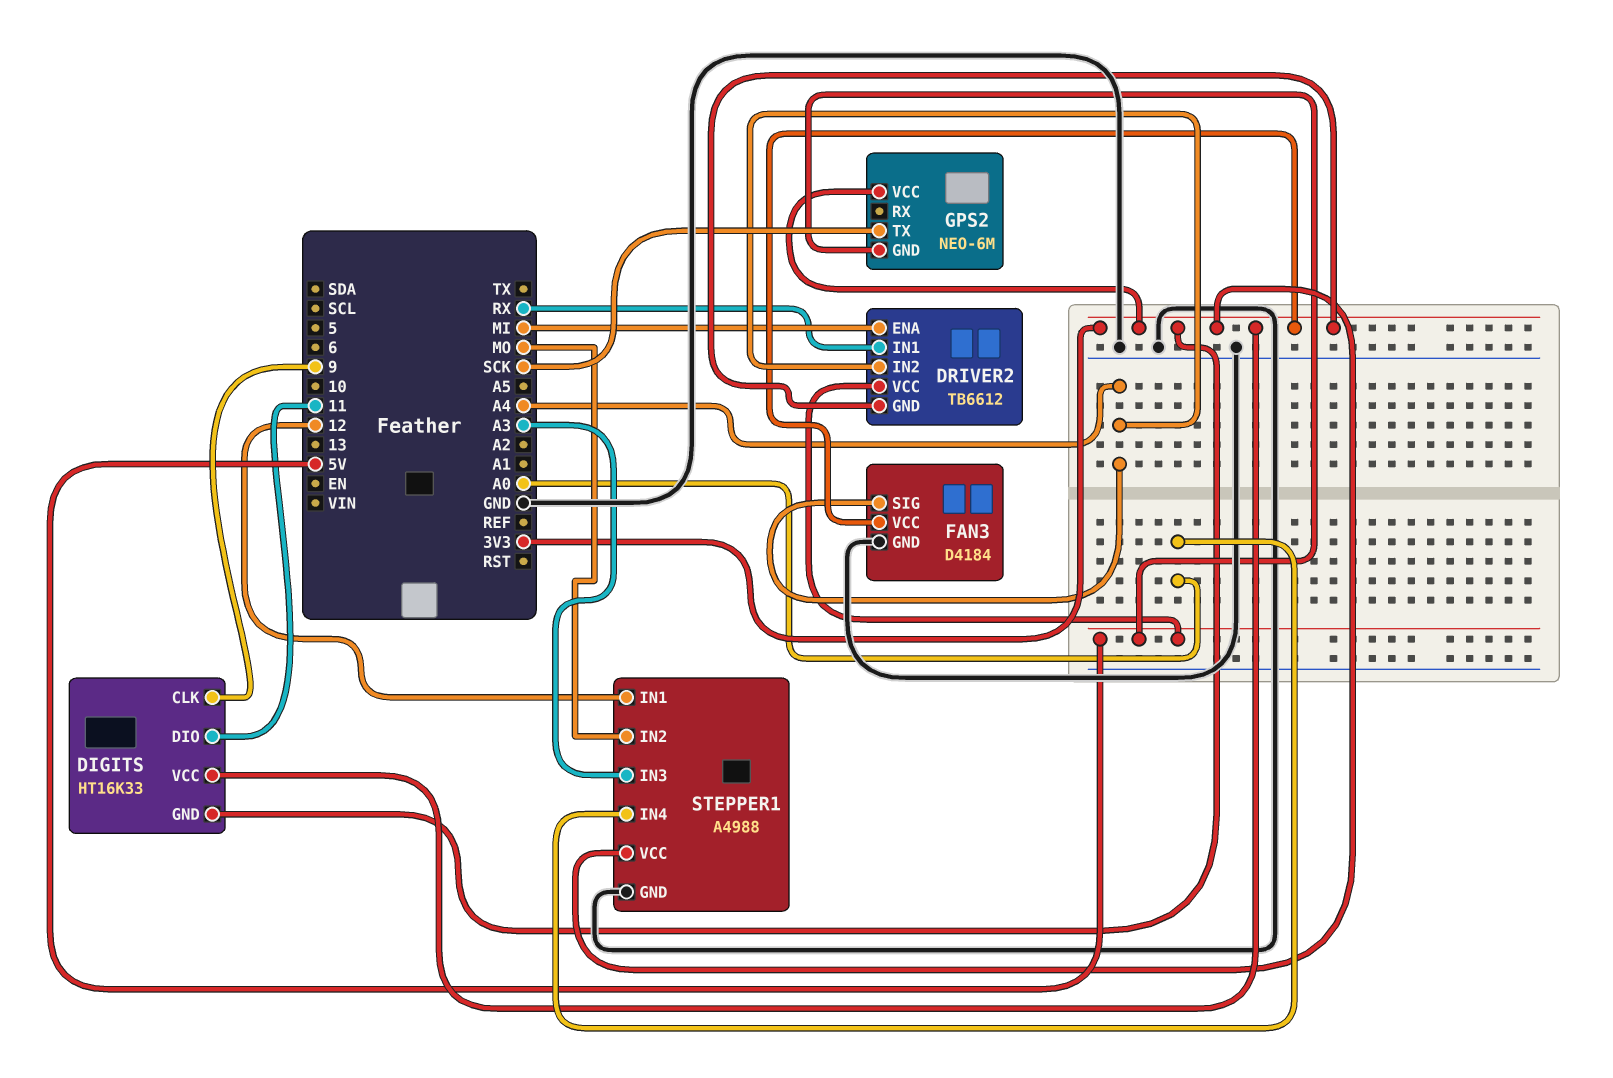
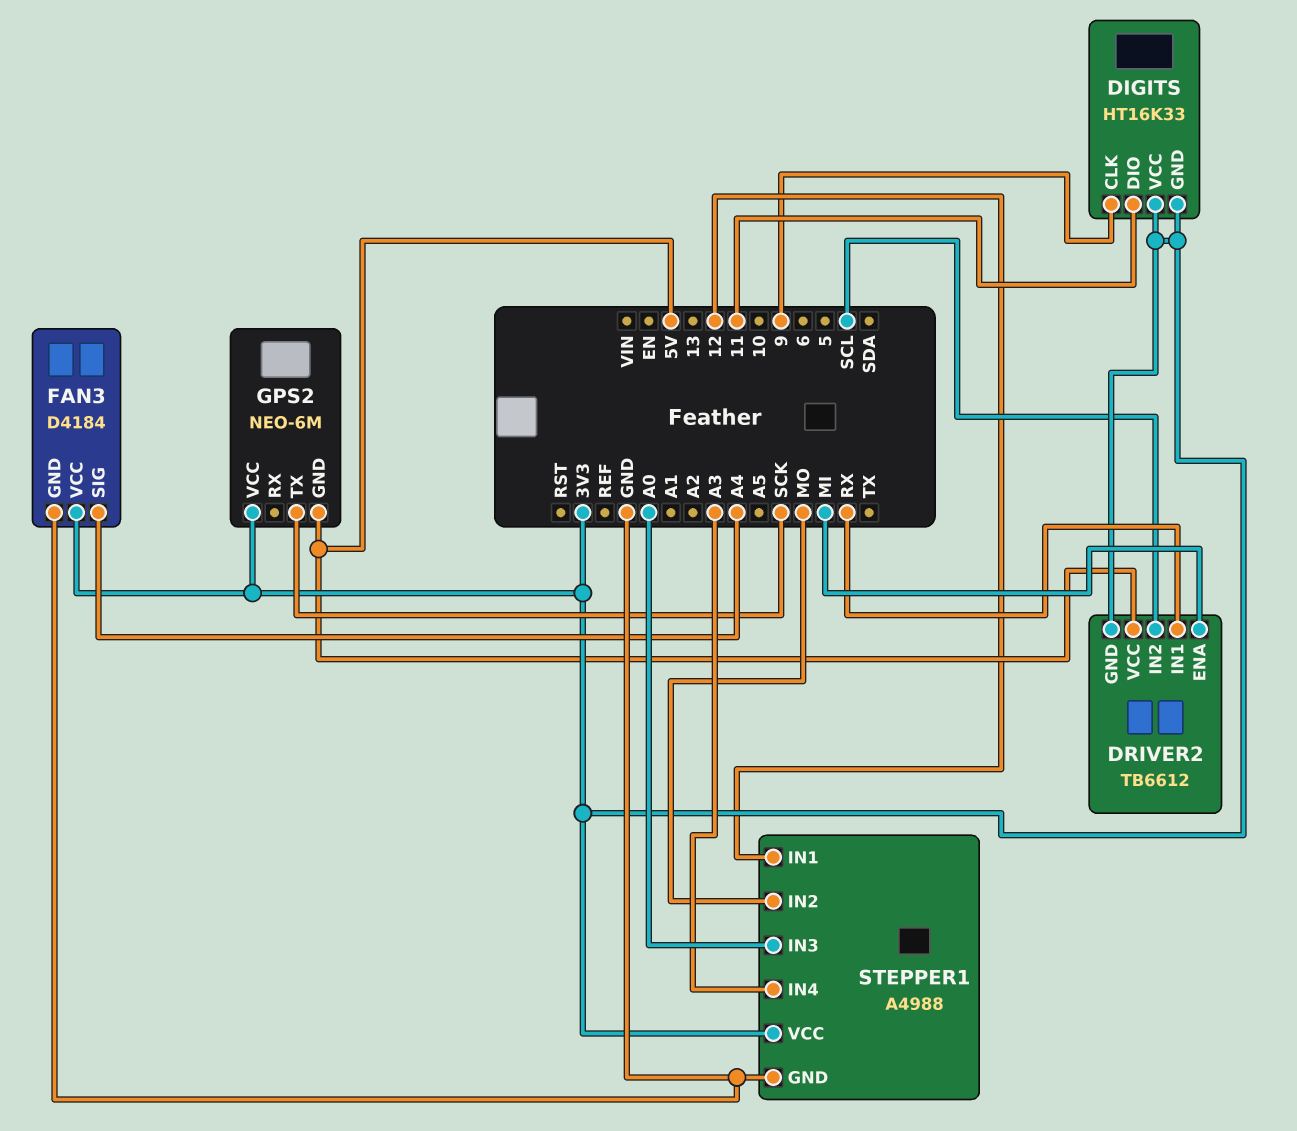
DRIVER2 pin IN2: A4 -> SCL
STEPPER1 pin IN3: A3 -> A0
STEPPER1 pin IN4: A0 -> A3

